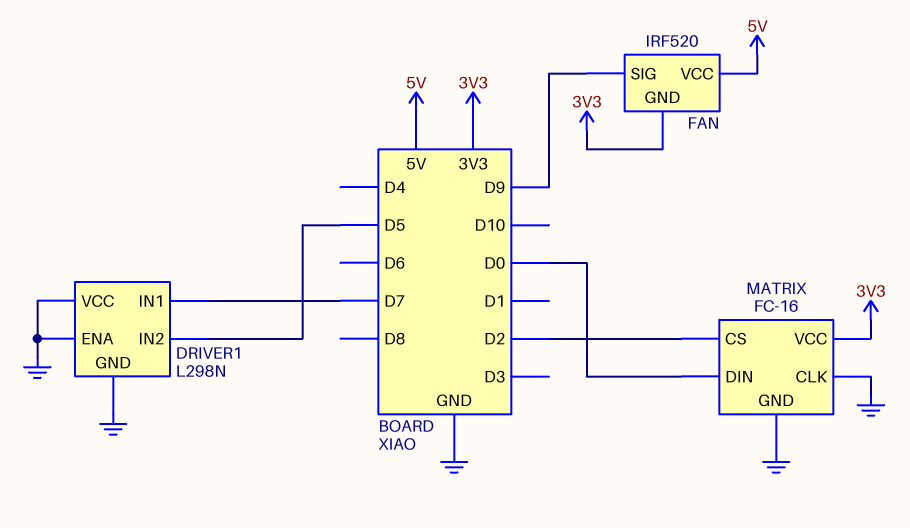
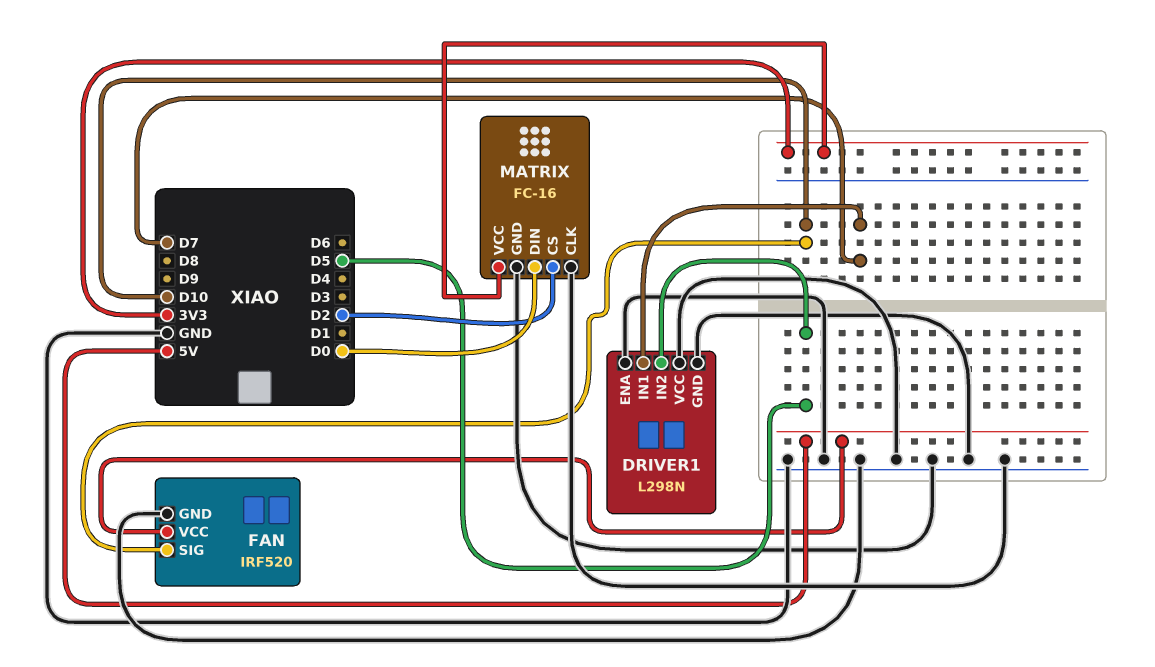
FAN pin GND: 3V3 -> GND
FAN pin SIG: D9 -> D10

